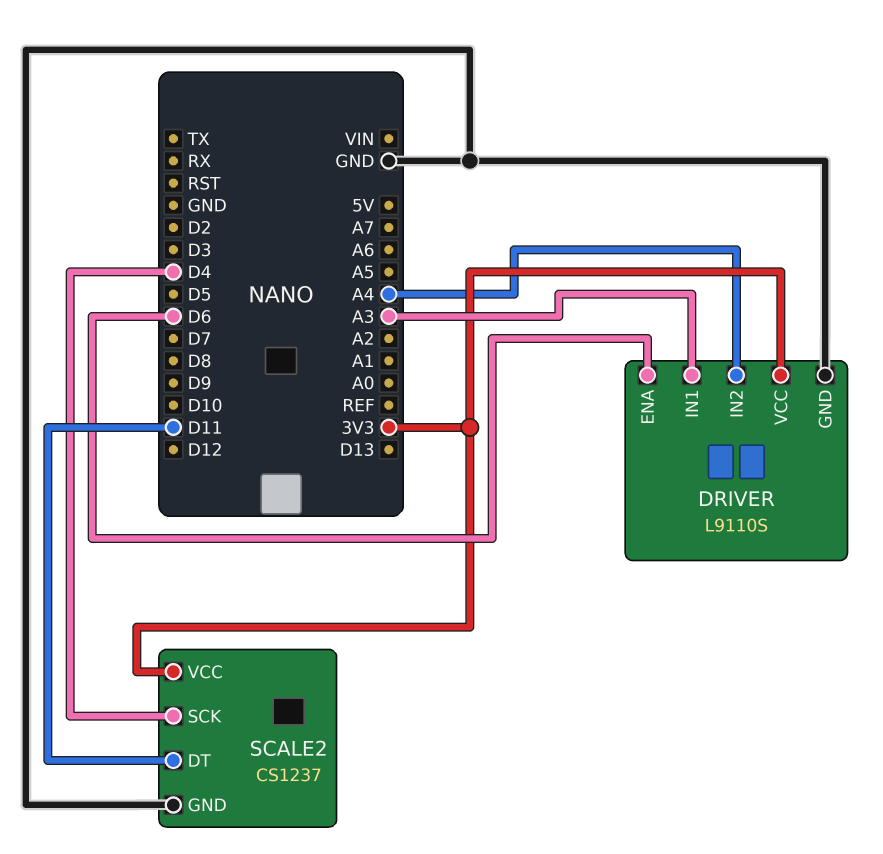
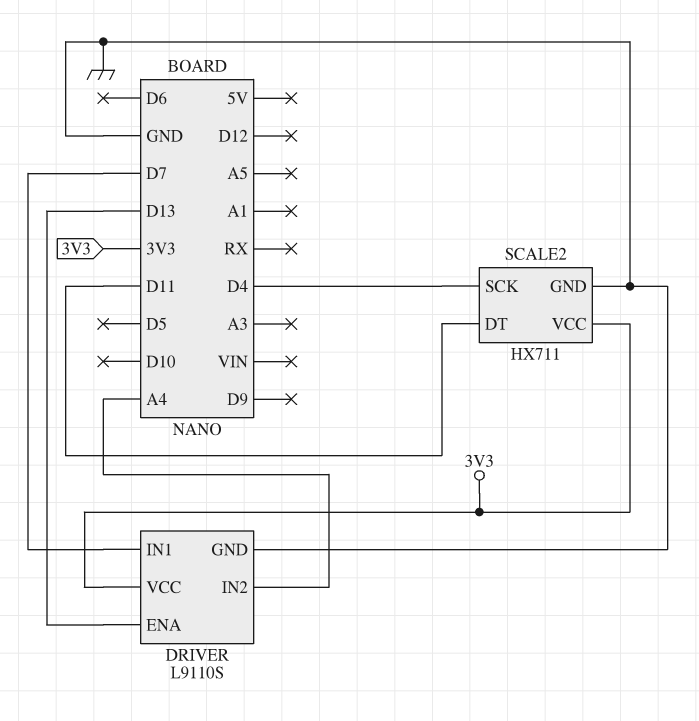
DRIVER pin ENA: D6 -> D13
DRIVER pin IN1: A3 -> D7
SCALE2: CS1237 -> HX711

